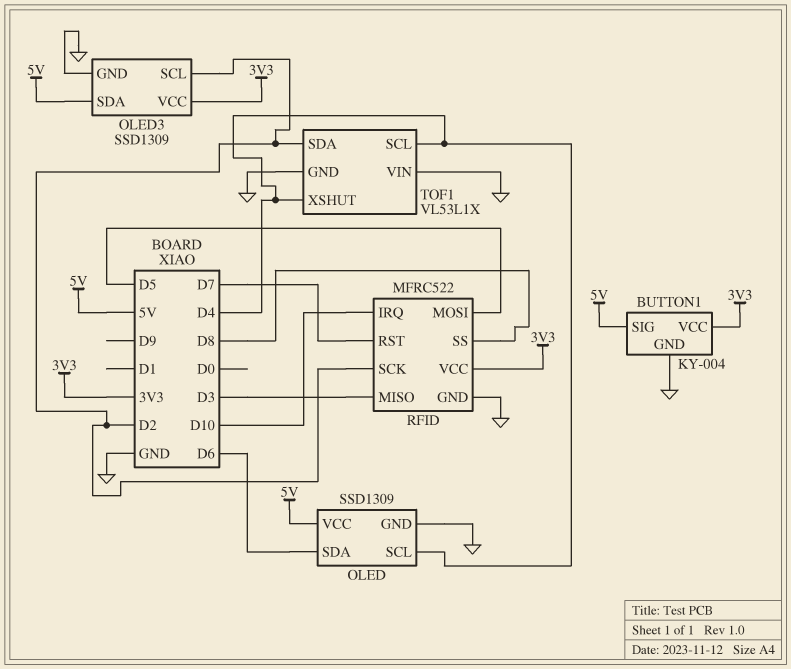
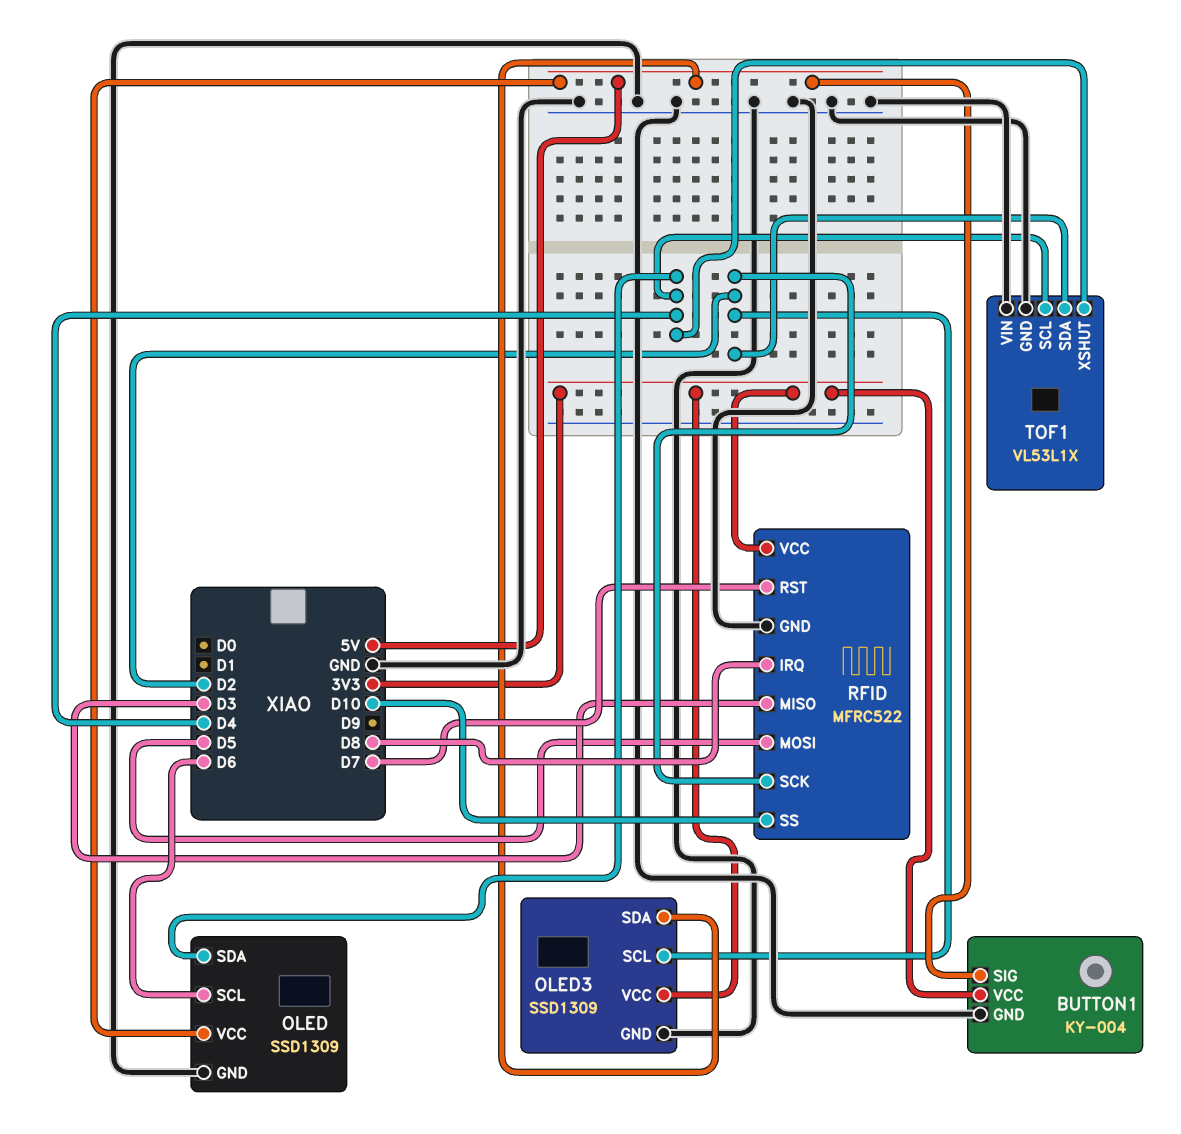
OLED pin SCL: D4 -> D6
OLED pin SDA: D6 -> D4
RFID pin IRQ: D10 -> D8
RFID pin SS: D8 -> D10

